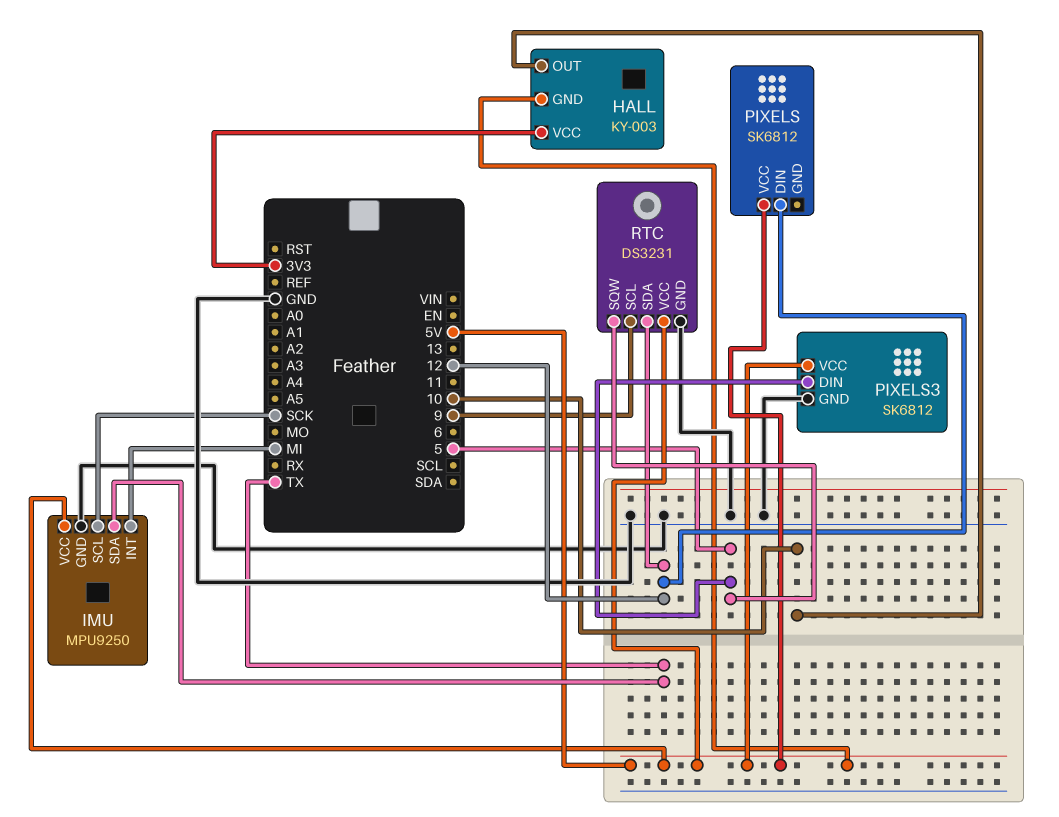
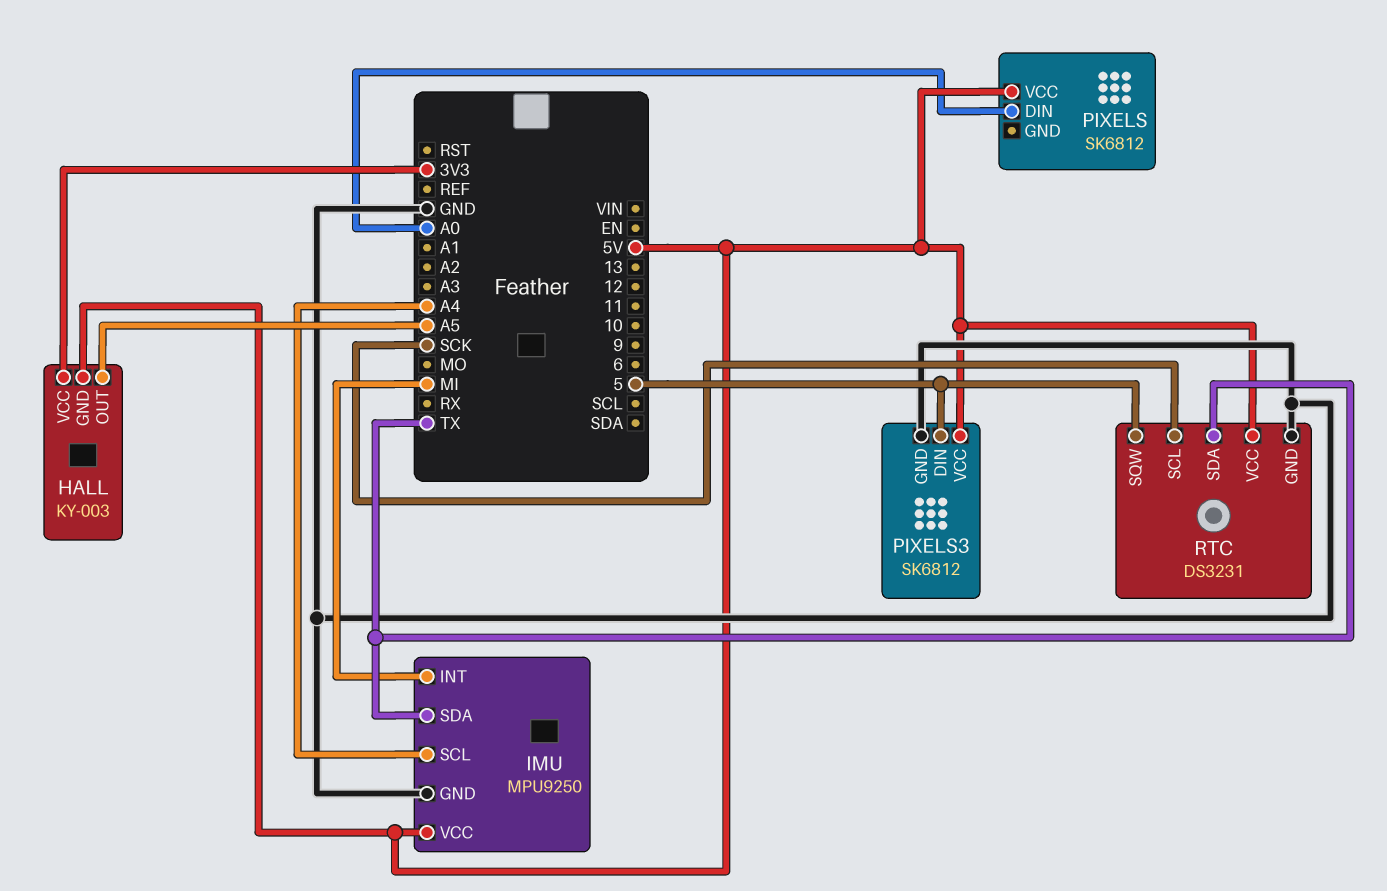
HALL pin OUT: 10 -> A5
IMU pin SCL: SCK -> A4
PIXELS pin DIN: 12 -> A0
RTC pin SCL: 9 -> SCK
RTC pin SDA: 12 -> TX

